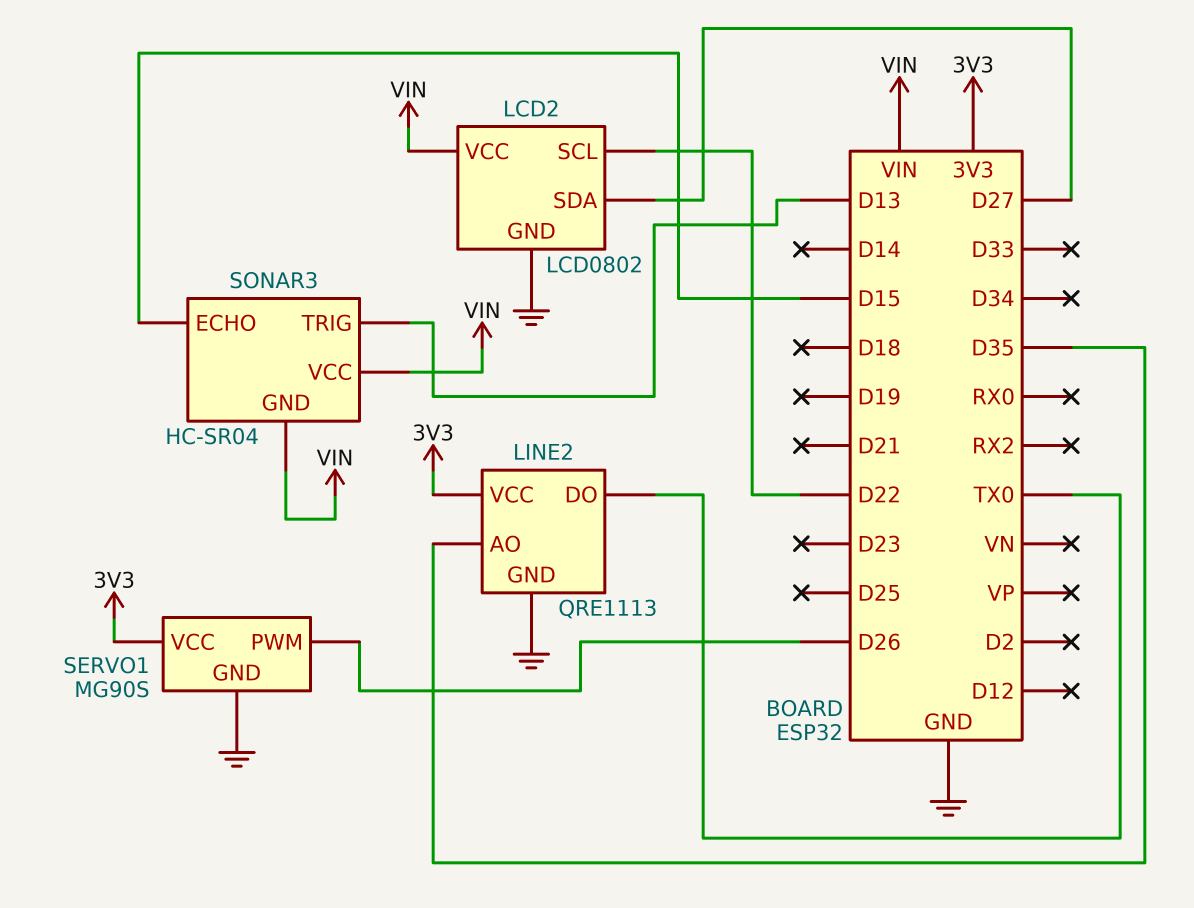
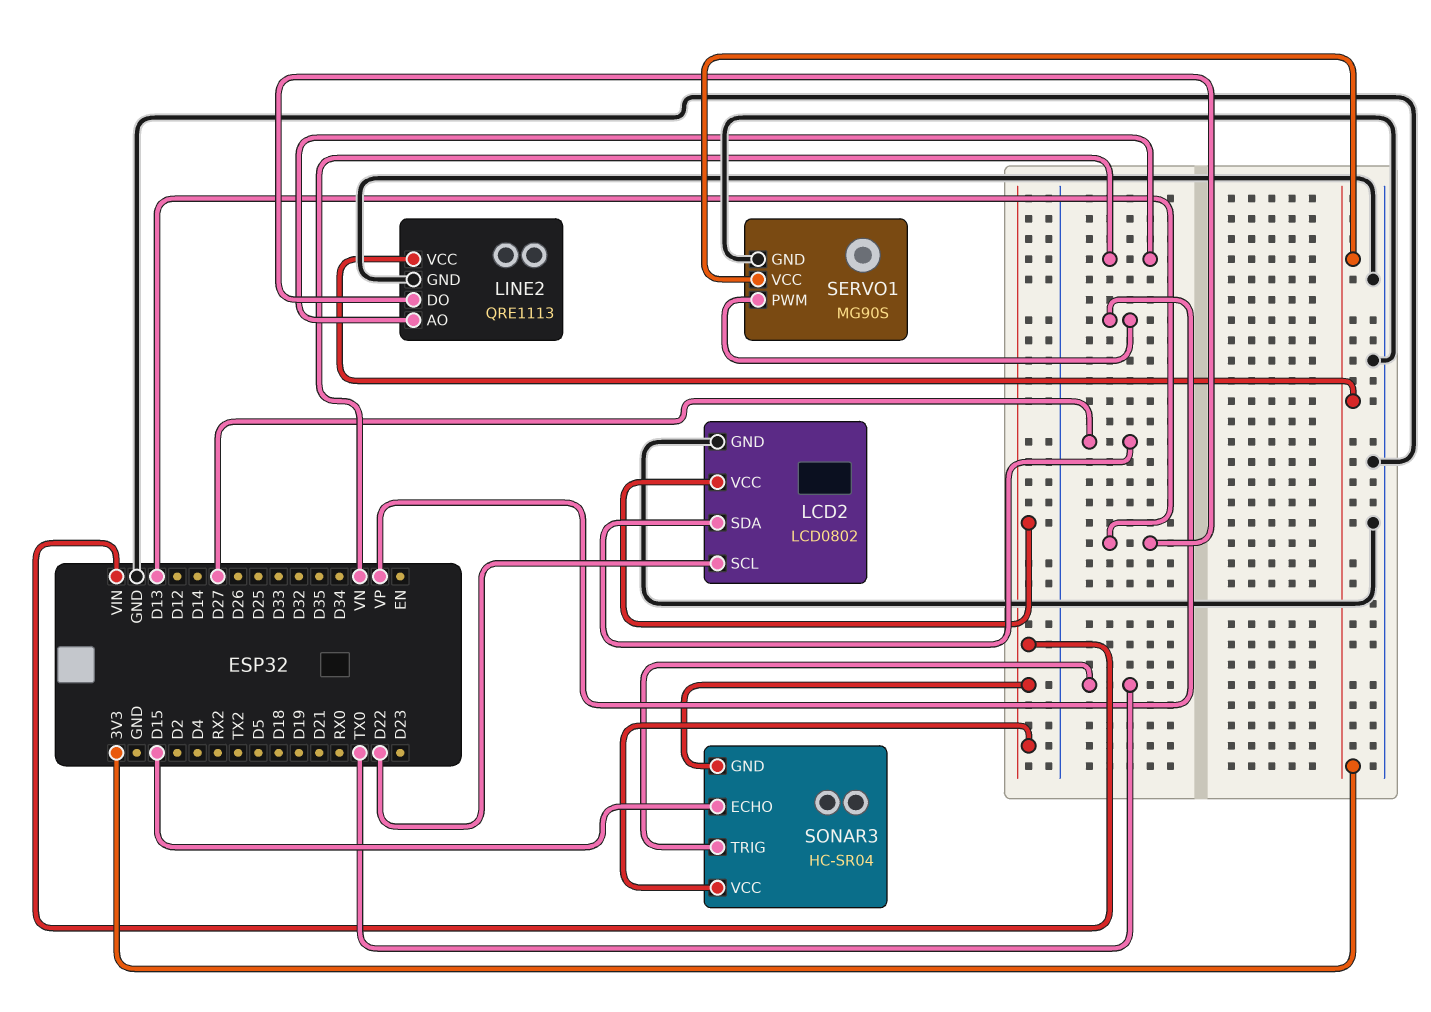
LINE2 pin AO: D35 -> VN
LINE2 pin DO: TX0 -> D13
SERVO1 pin PWM: D26 -> VP
SONAR3 pin TRIG: D13 -> TX0

